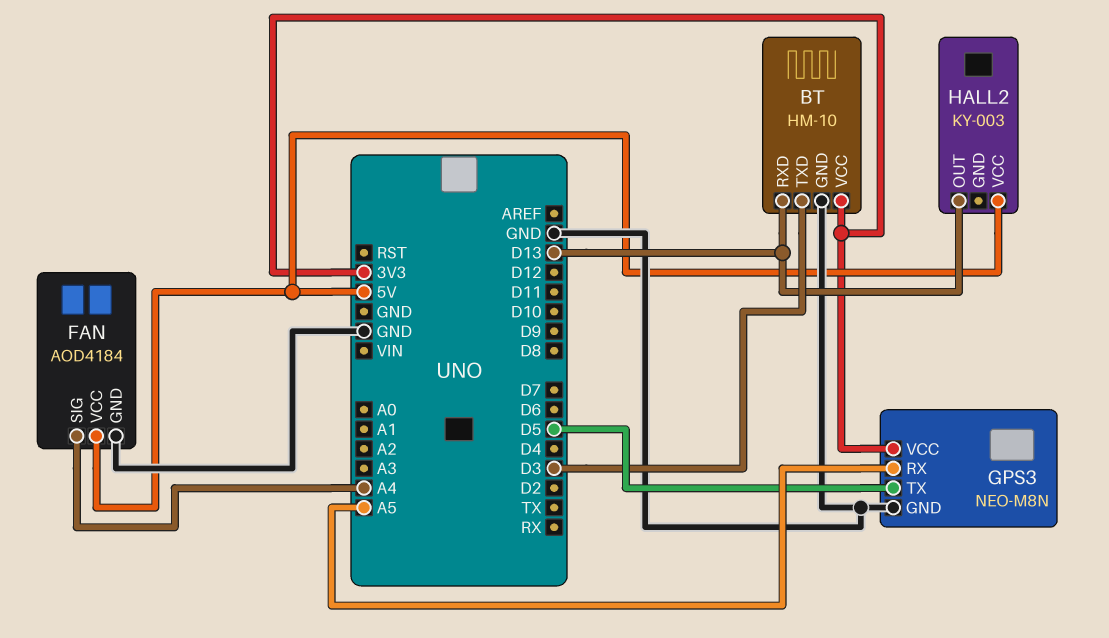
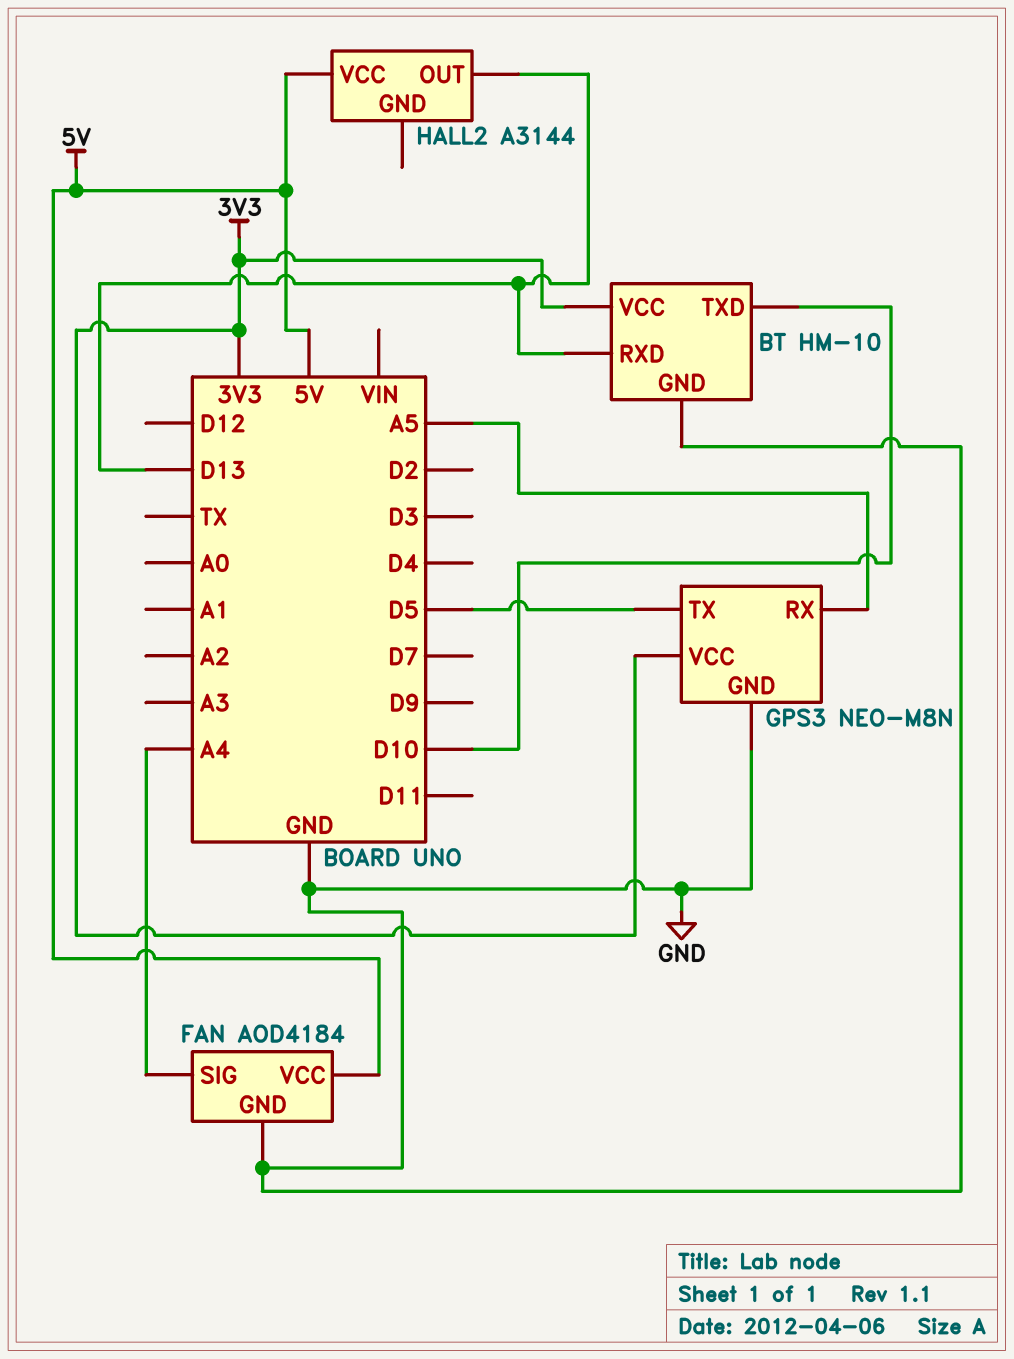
BT pin TXD: D3 -> D10
HALL2: KY-003 -> A3144

